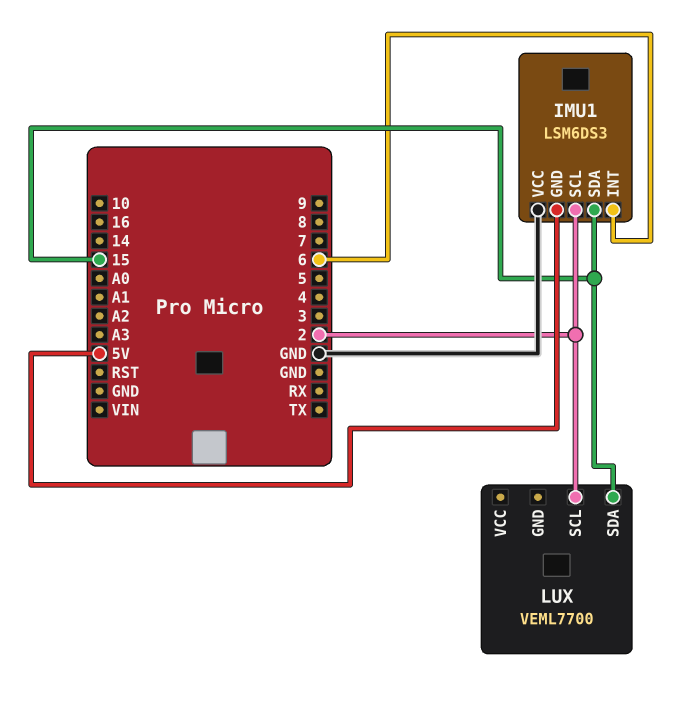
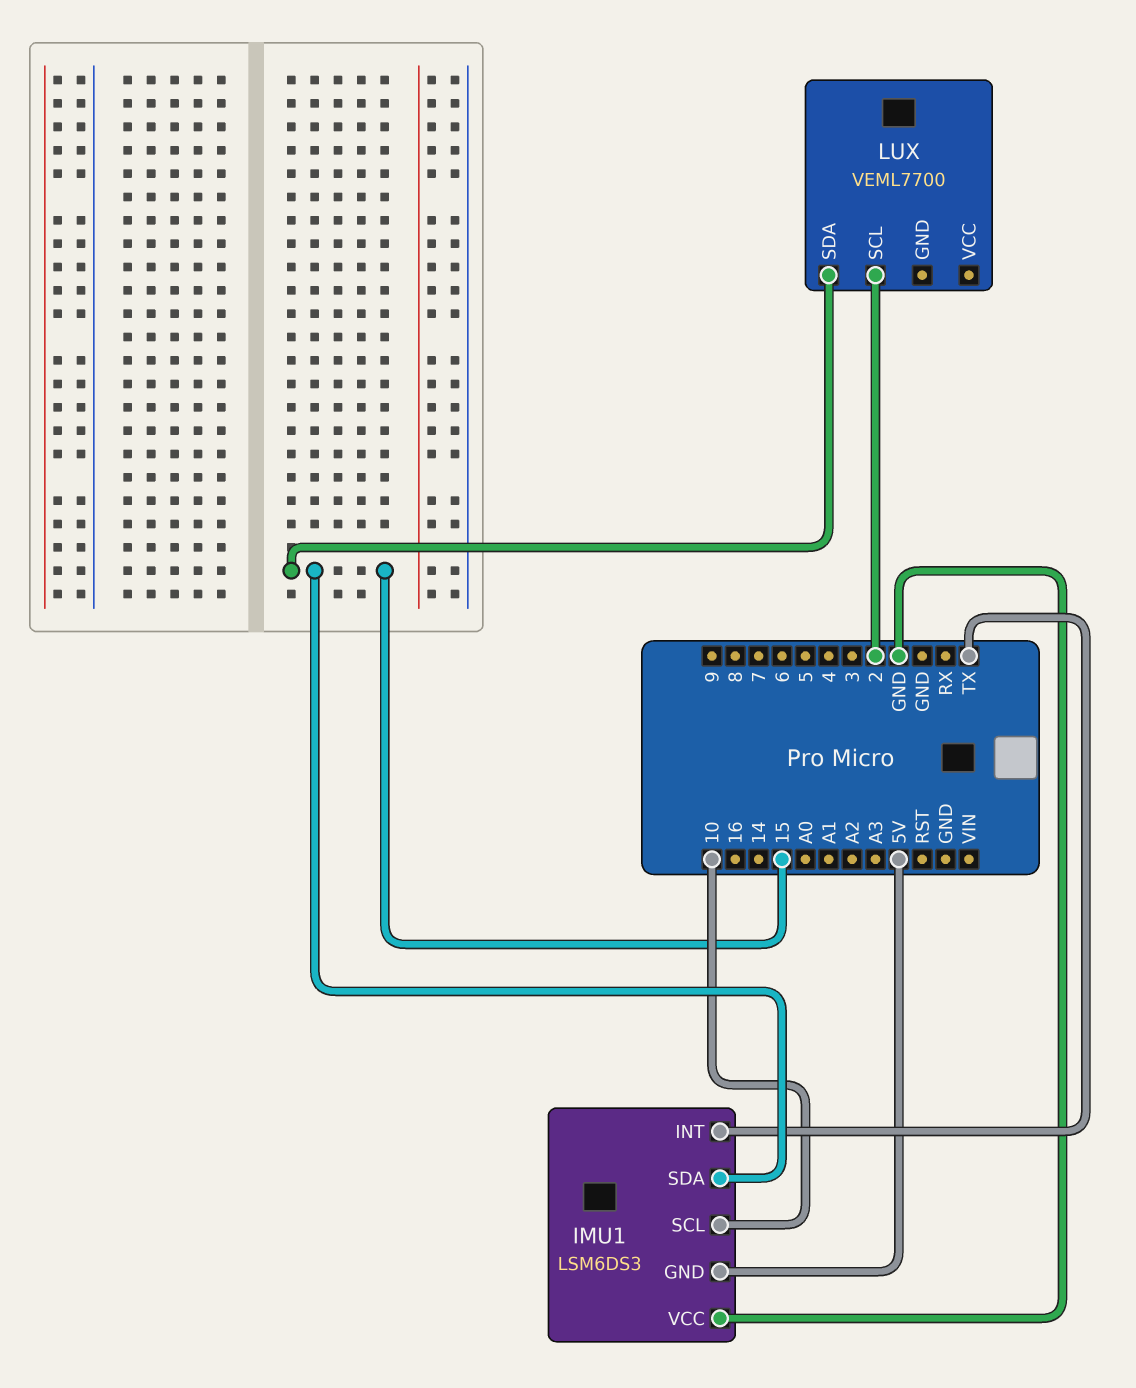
IMU1 pin INT: 6 -> TX
IMU1 pin SCL: 2 -> 10

